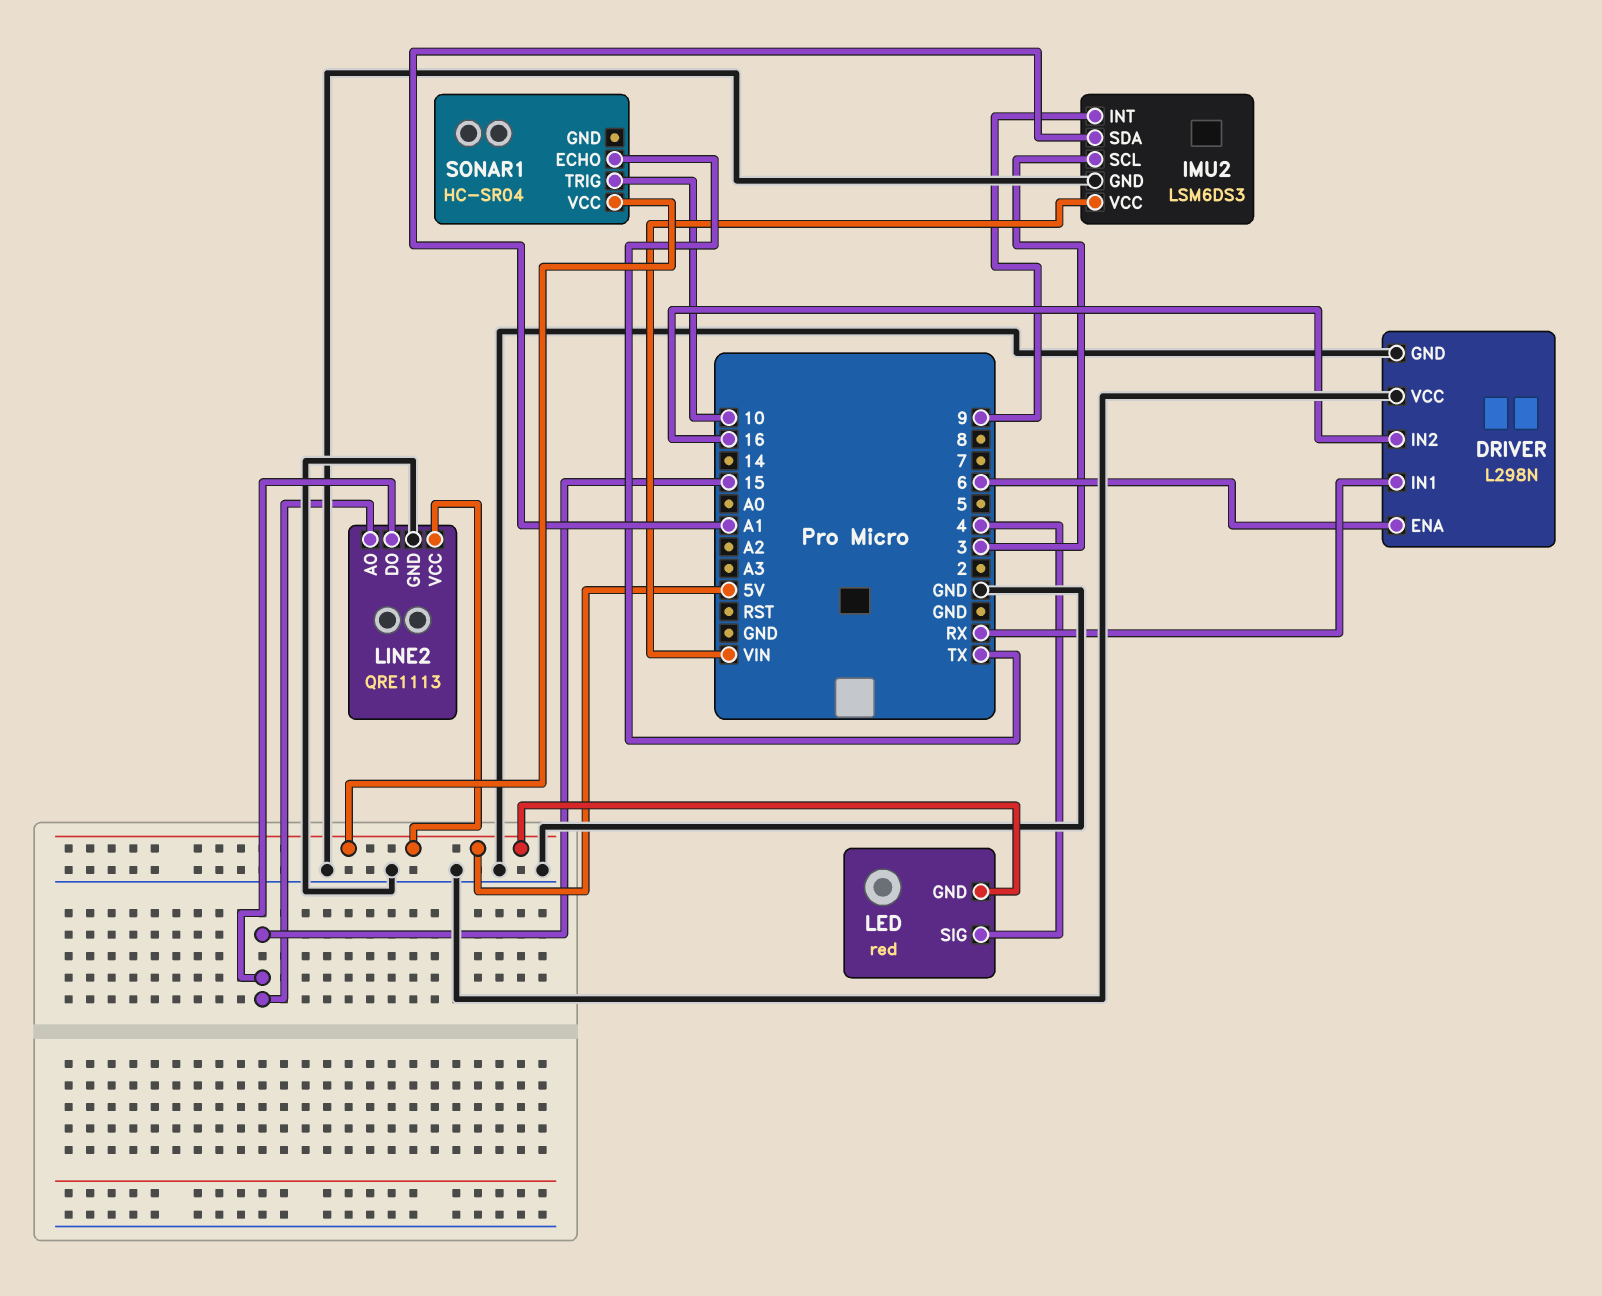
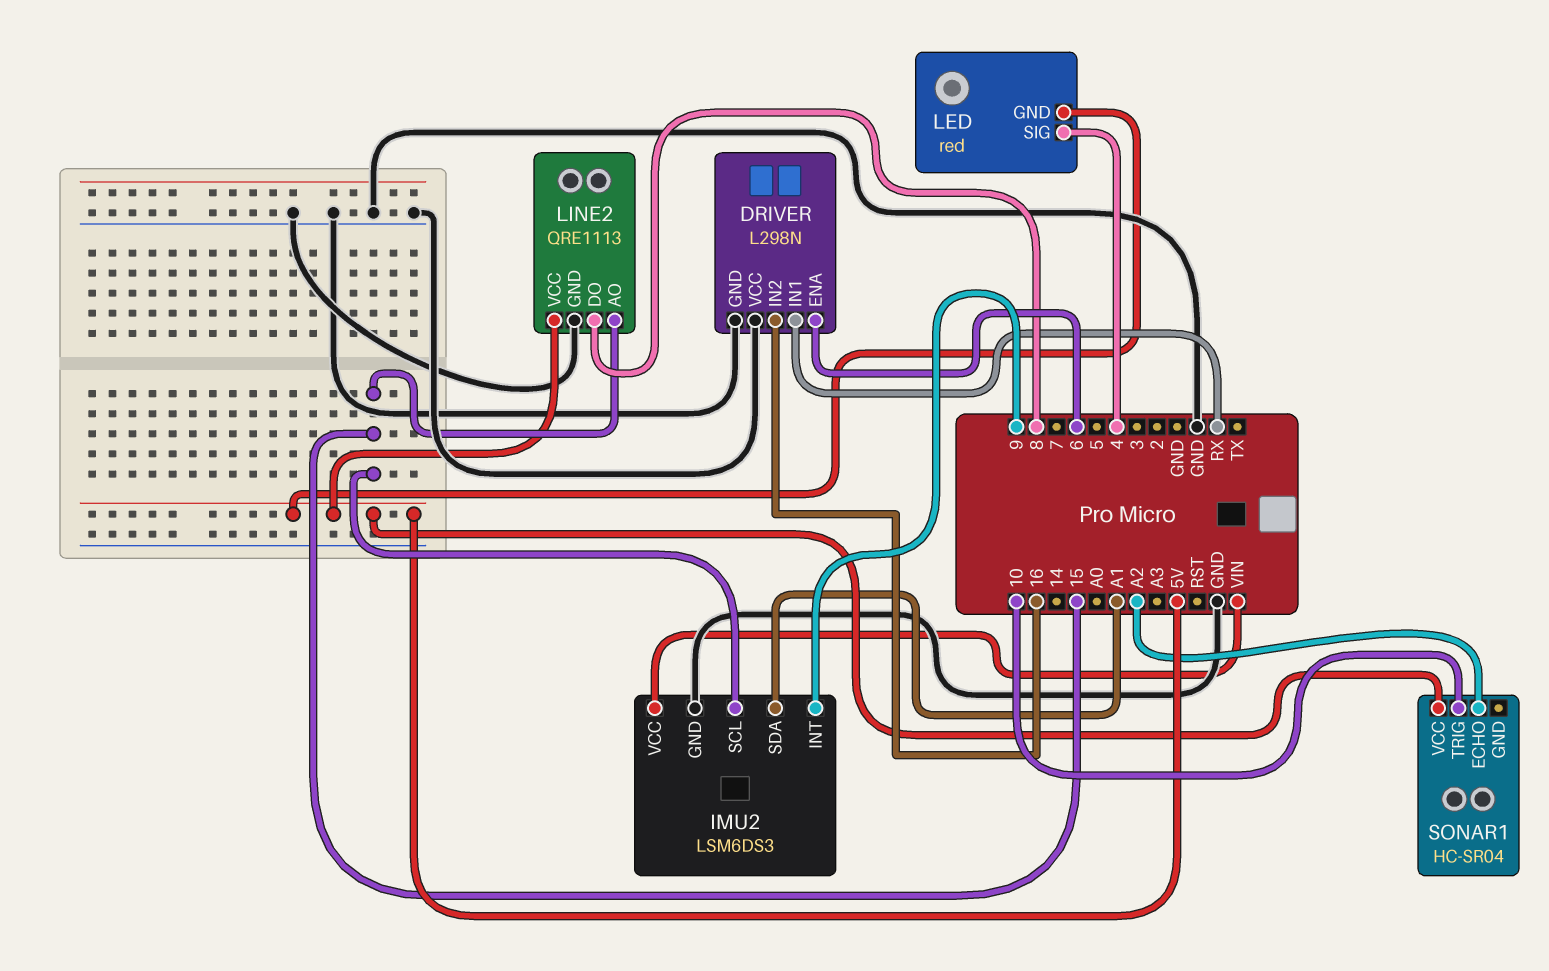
IMU2 pin SCL: 3 -> 15
LINE2 pin DO: 15 -> 8
SONAR1 pin ECHO: TX -> A2

